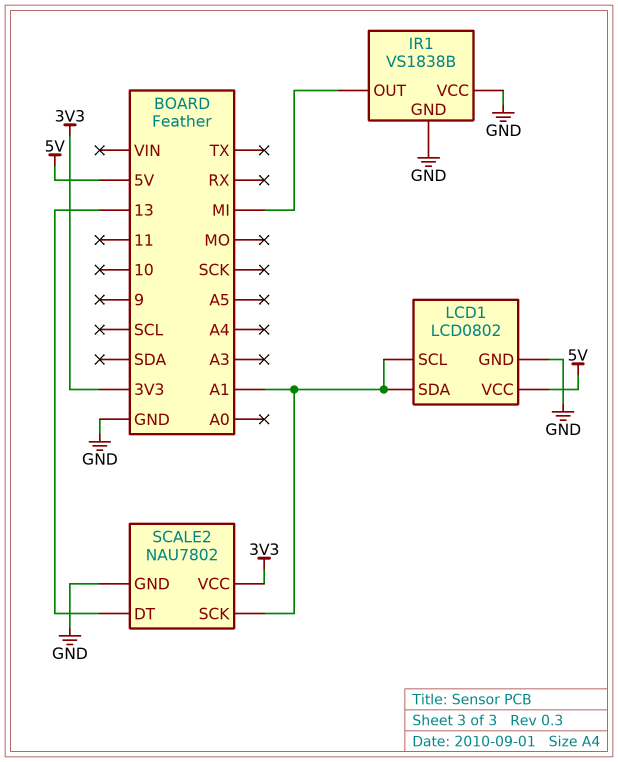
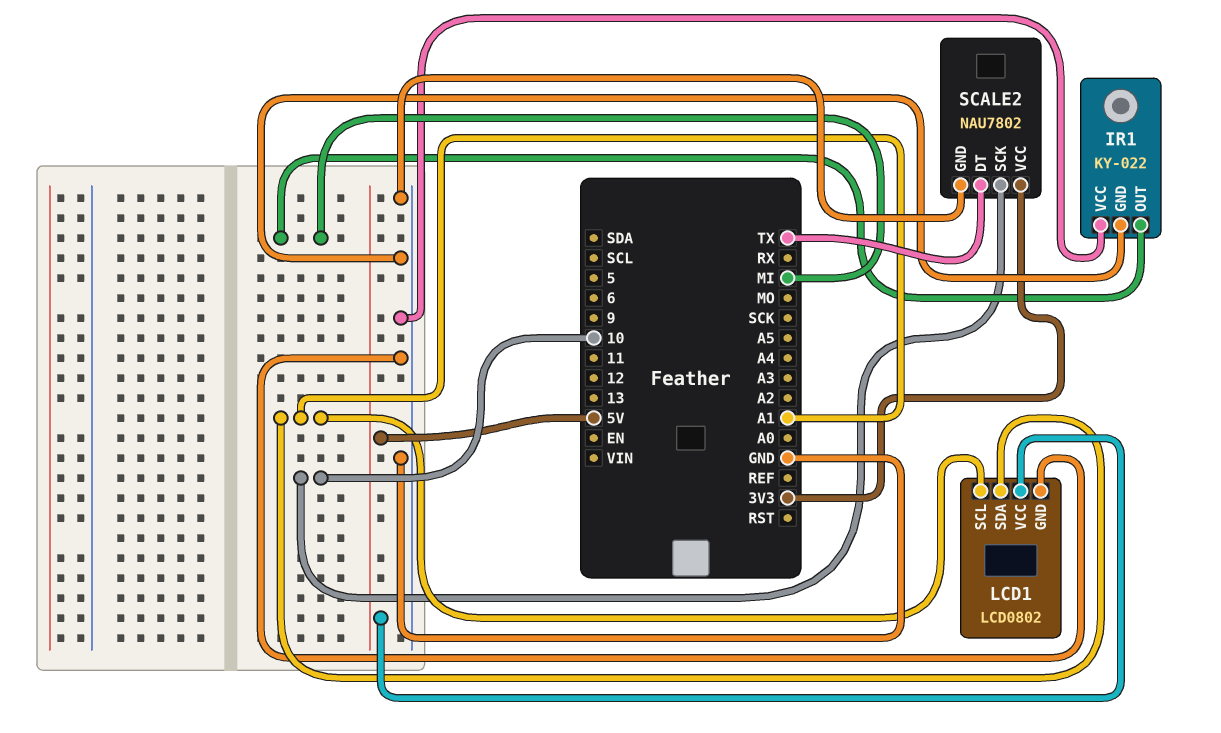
IR1: VS1838B -> KY-022
SCALE2 pin DT: 13 -> TX
SCALE2 pin SCK: A1 -> 10

